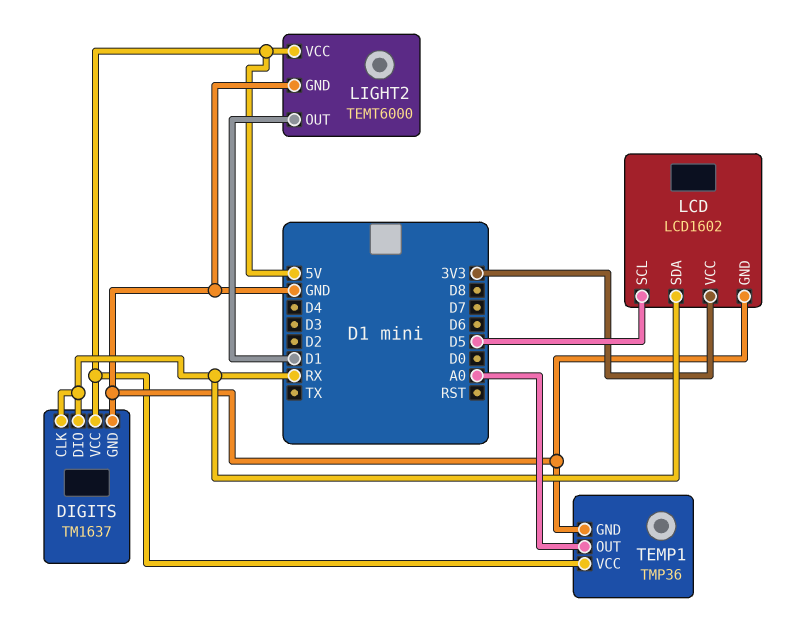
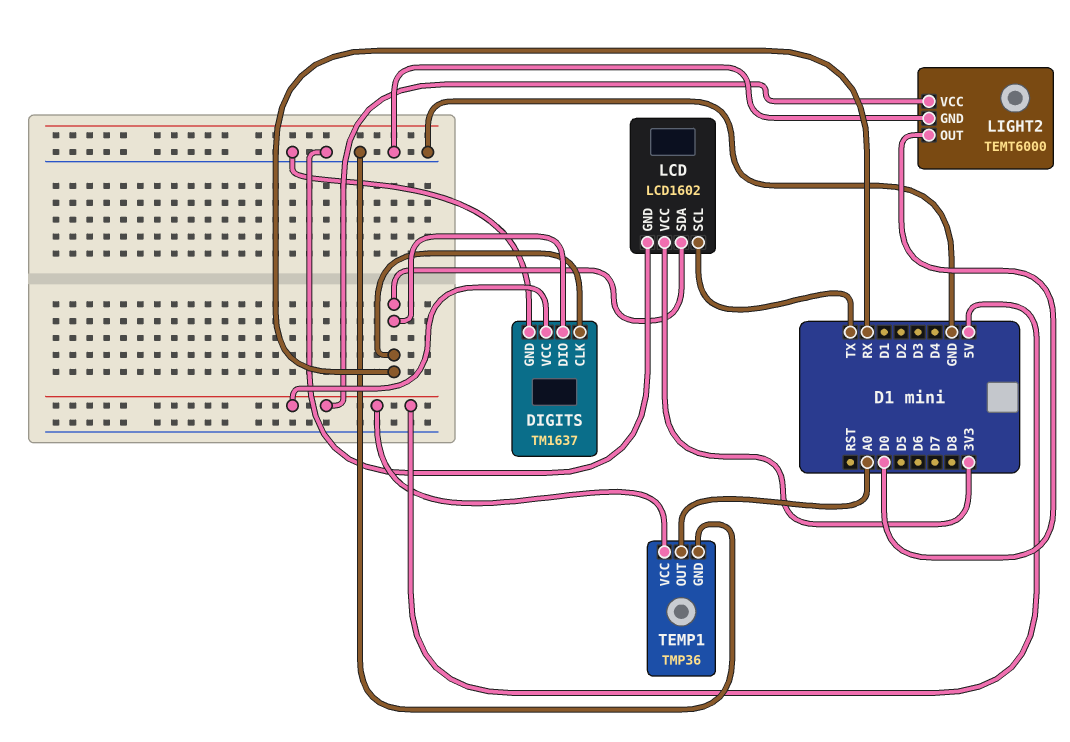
LCD pin SCL: D5 -> TX
LIGHT2 pin OUT: D1 -> D0

